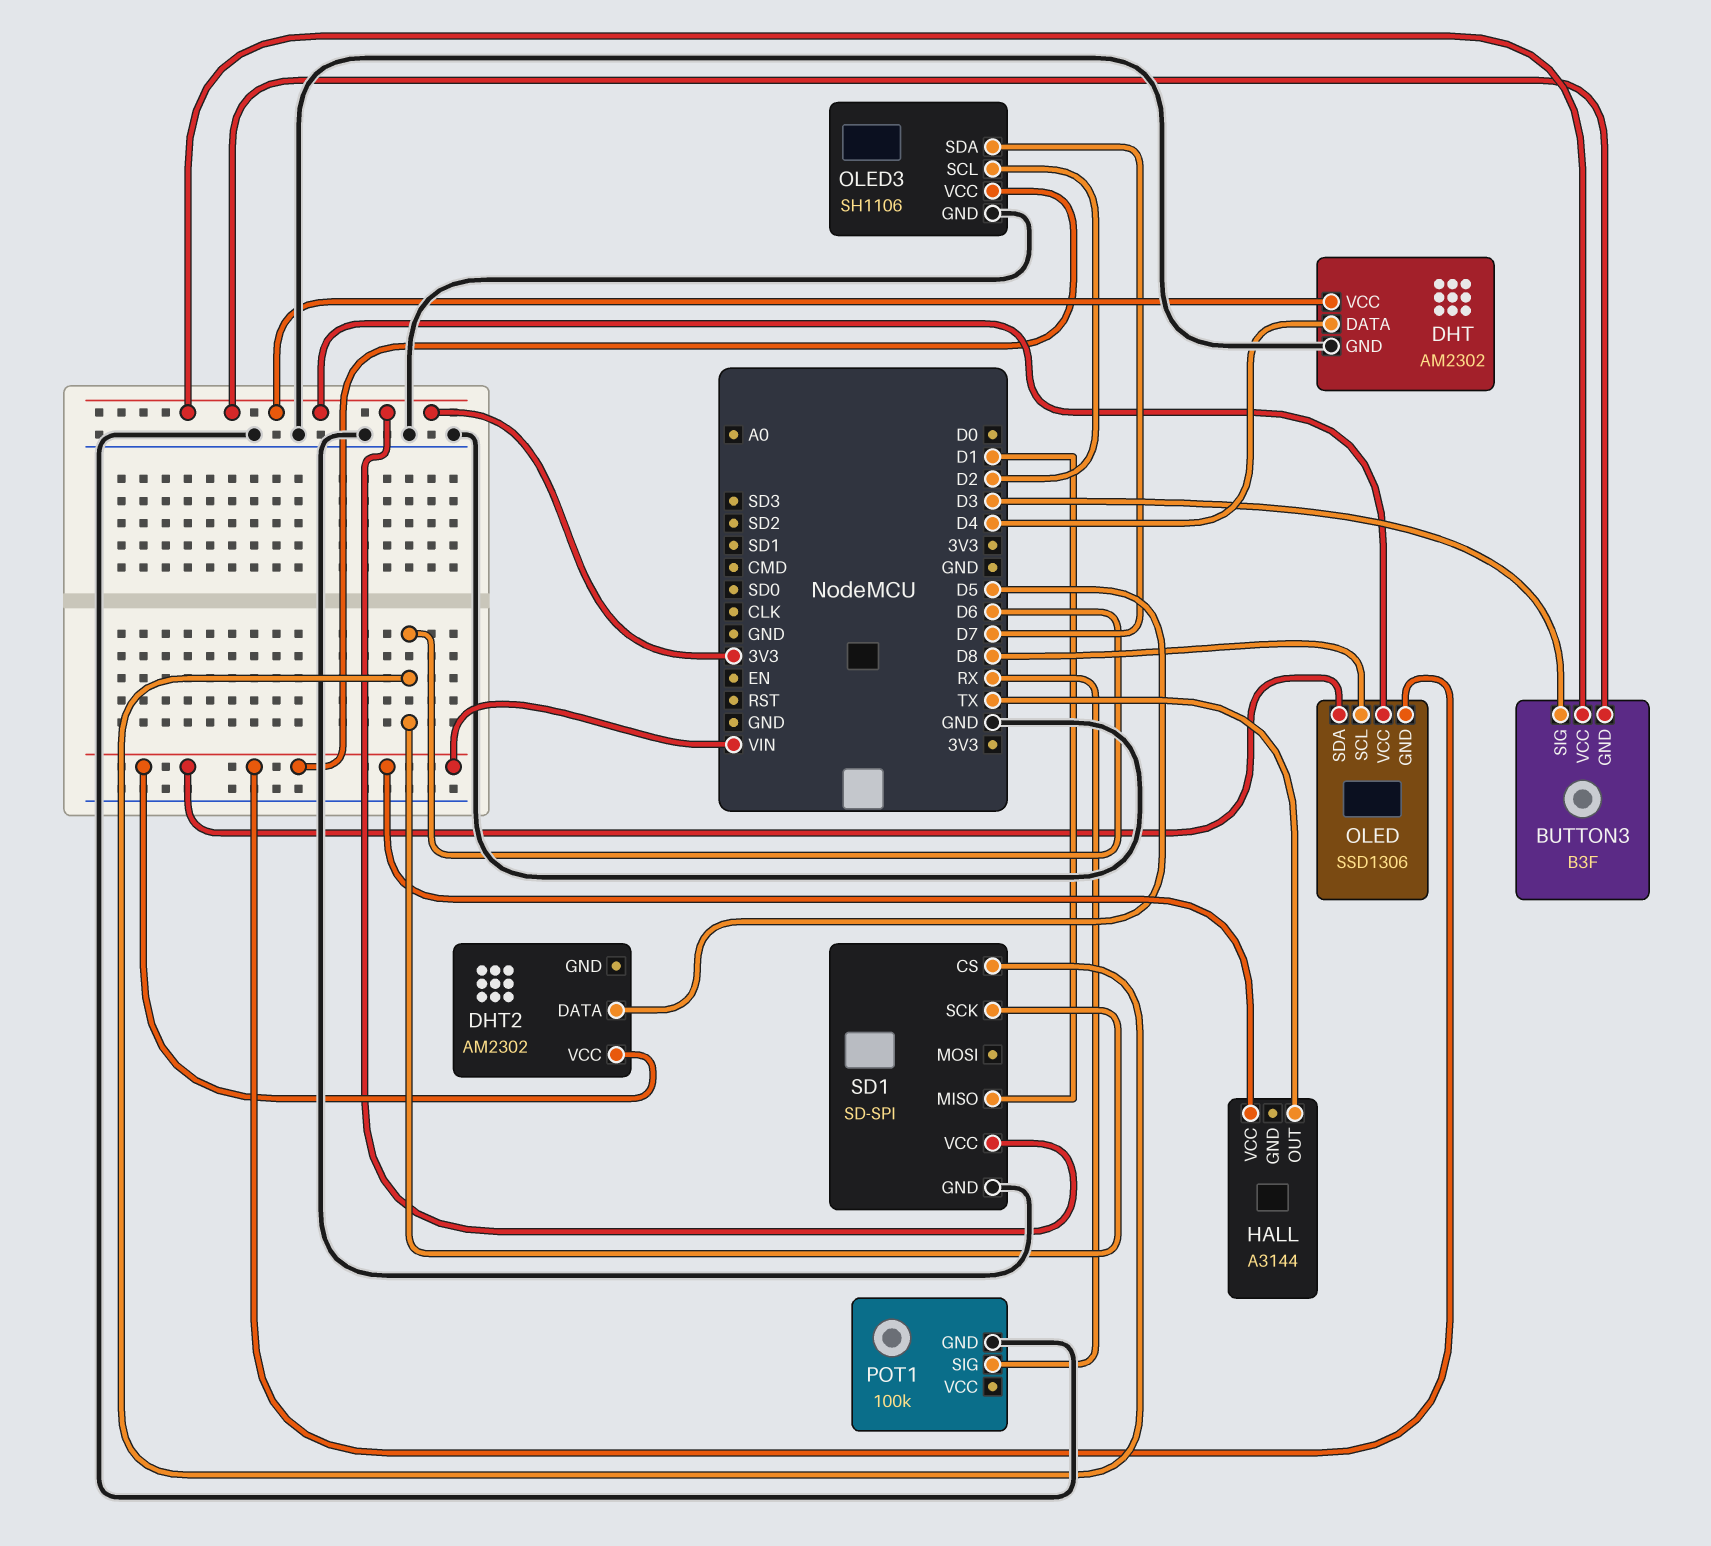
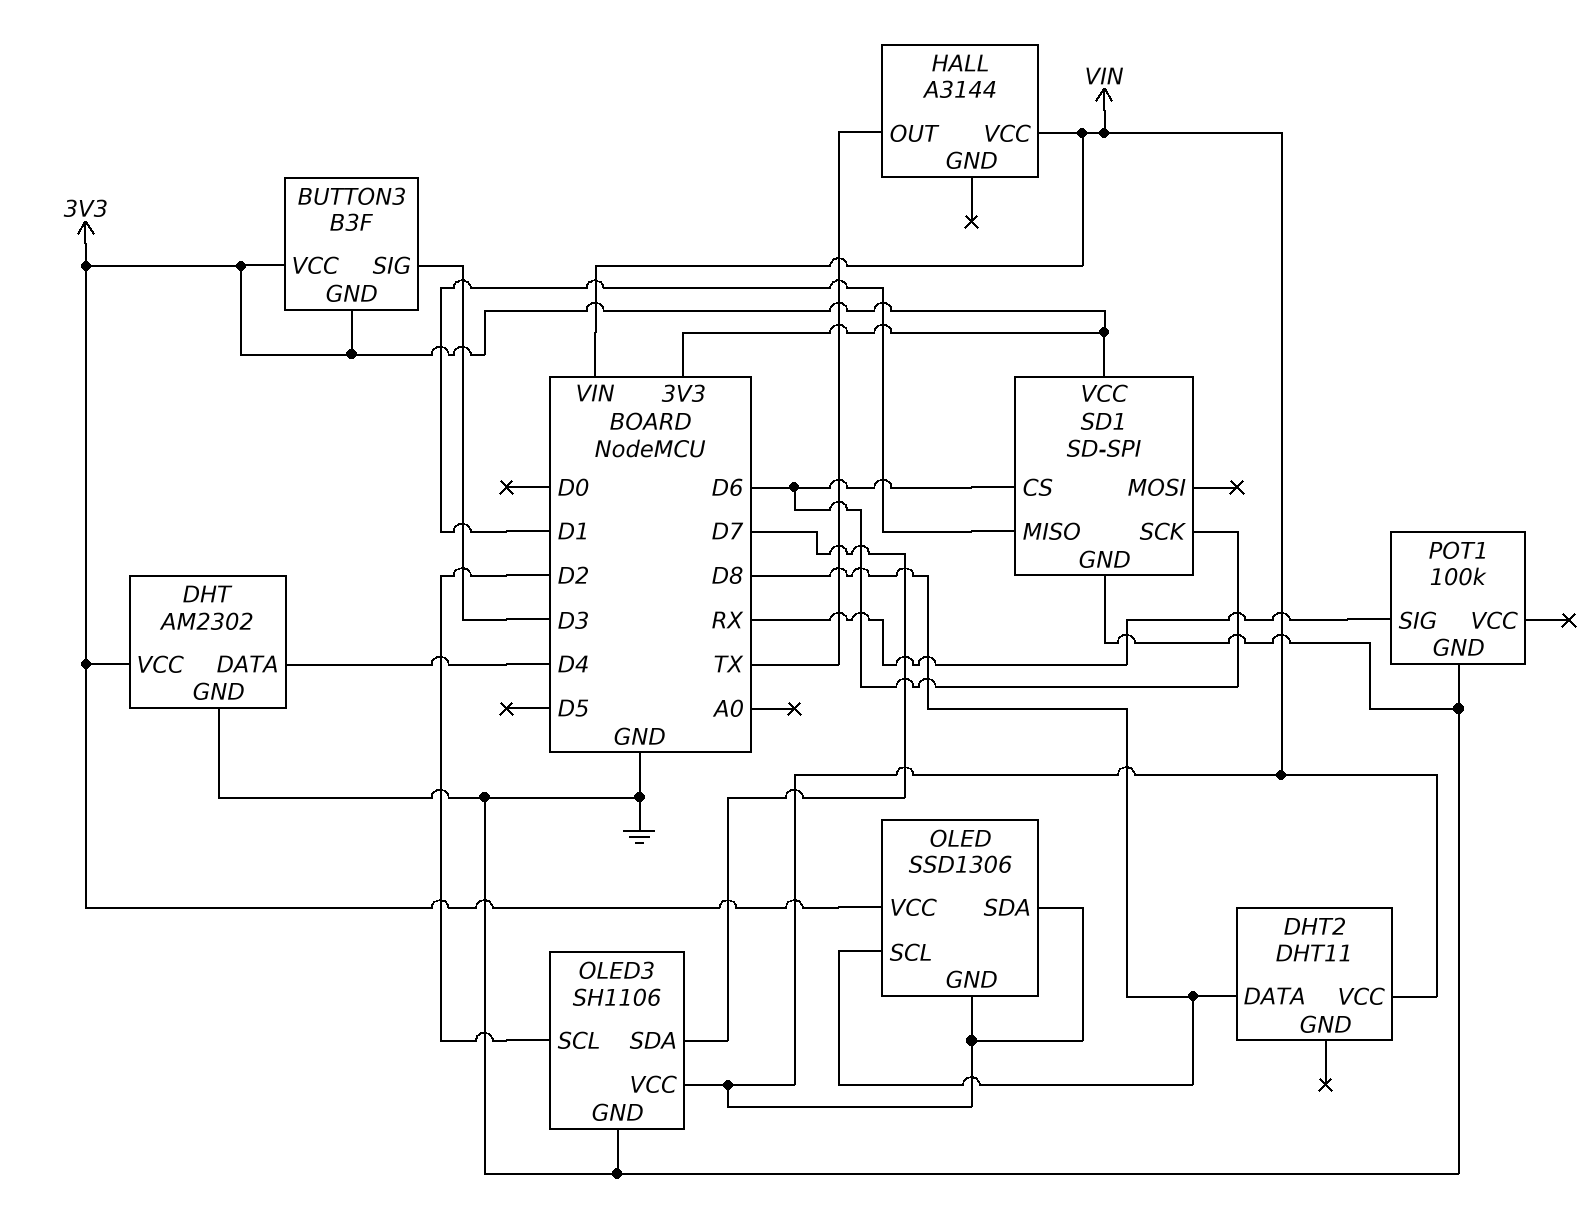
DHT2: AM2302 -> DHT11
DHT2 pin DATA: D5 -> D8

